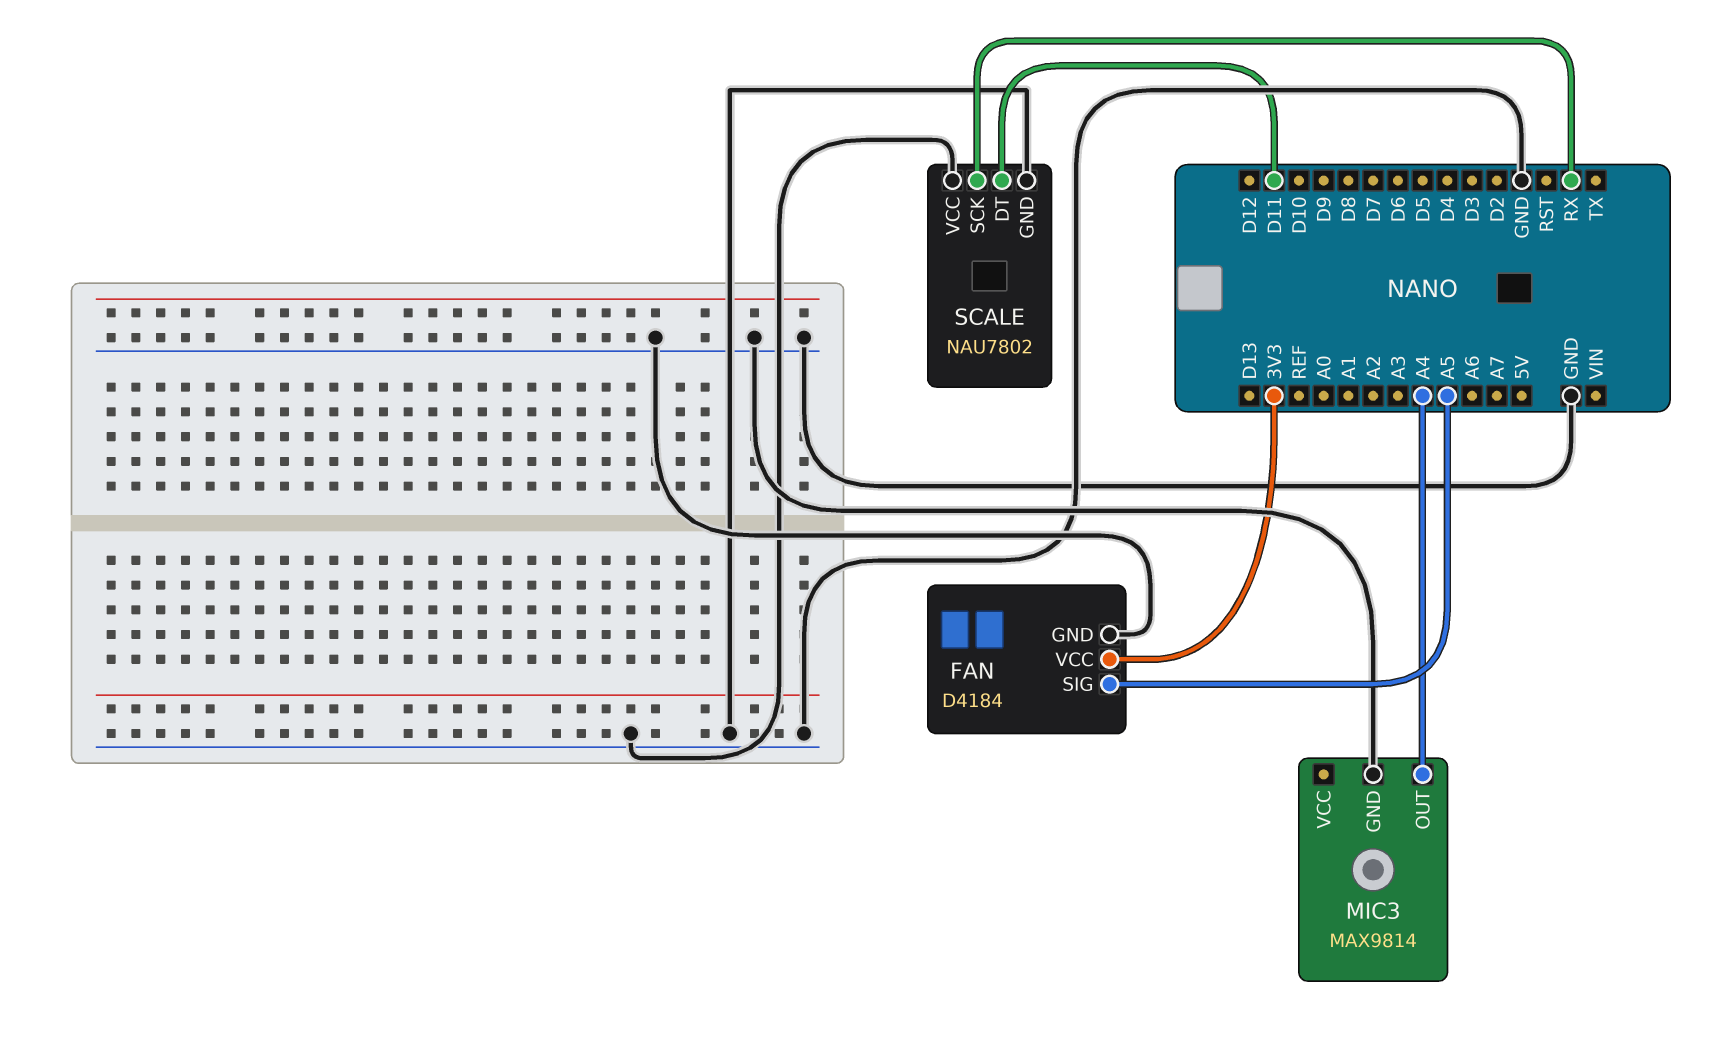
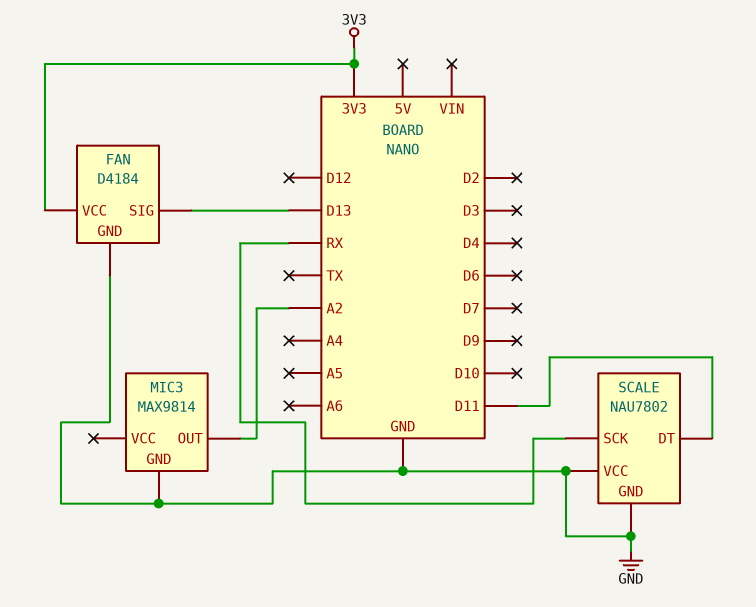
FAN pin SIG: A5 -> D13
MIC3 pin OUT: A4 -> A2

